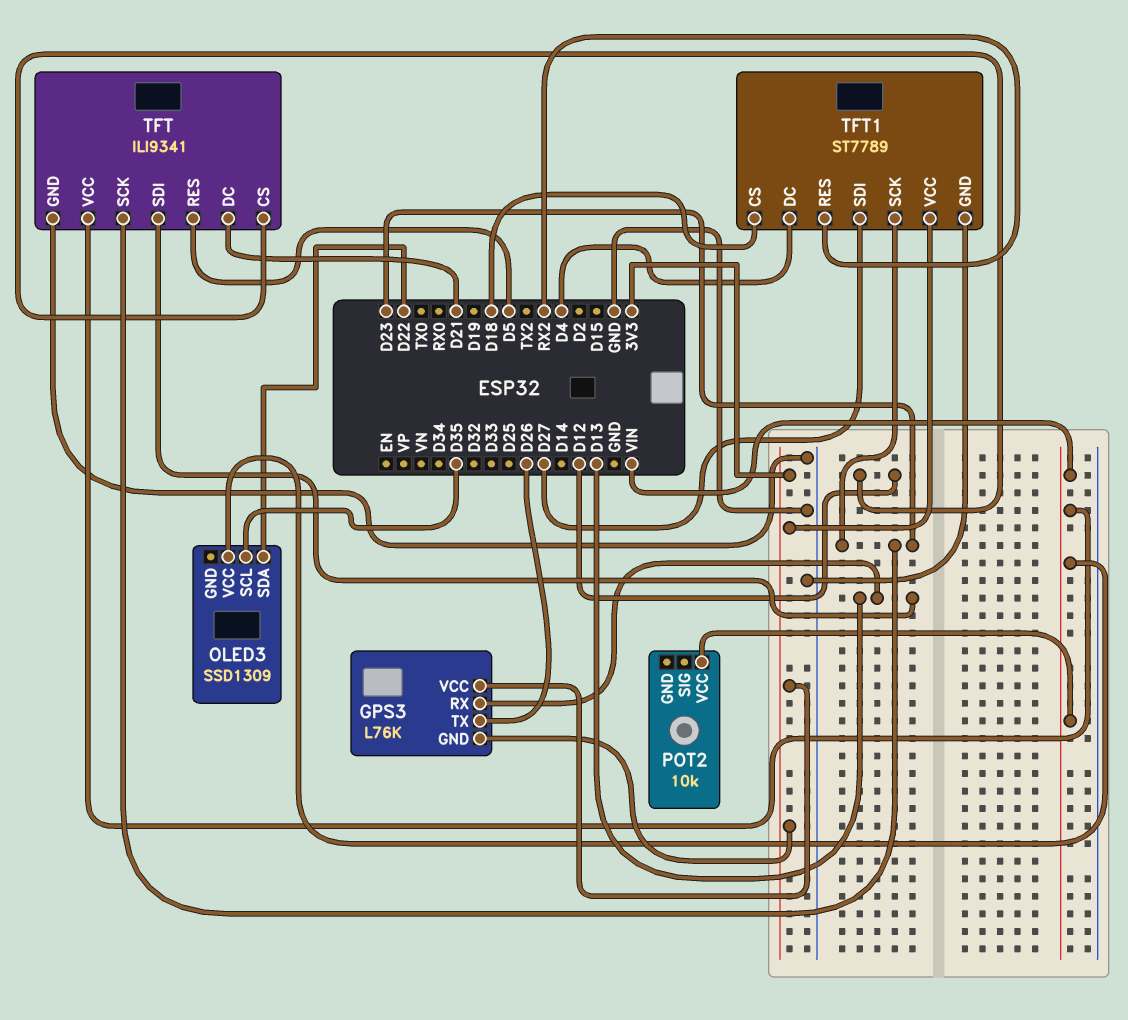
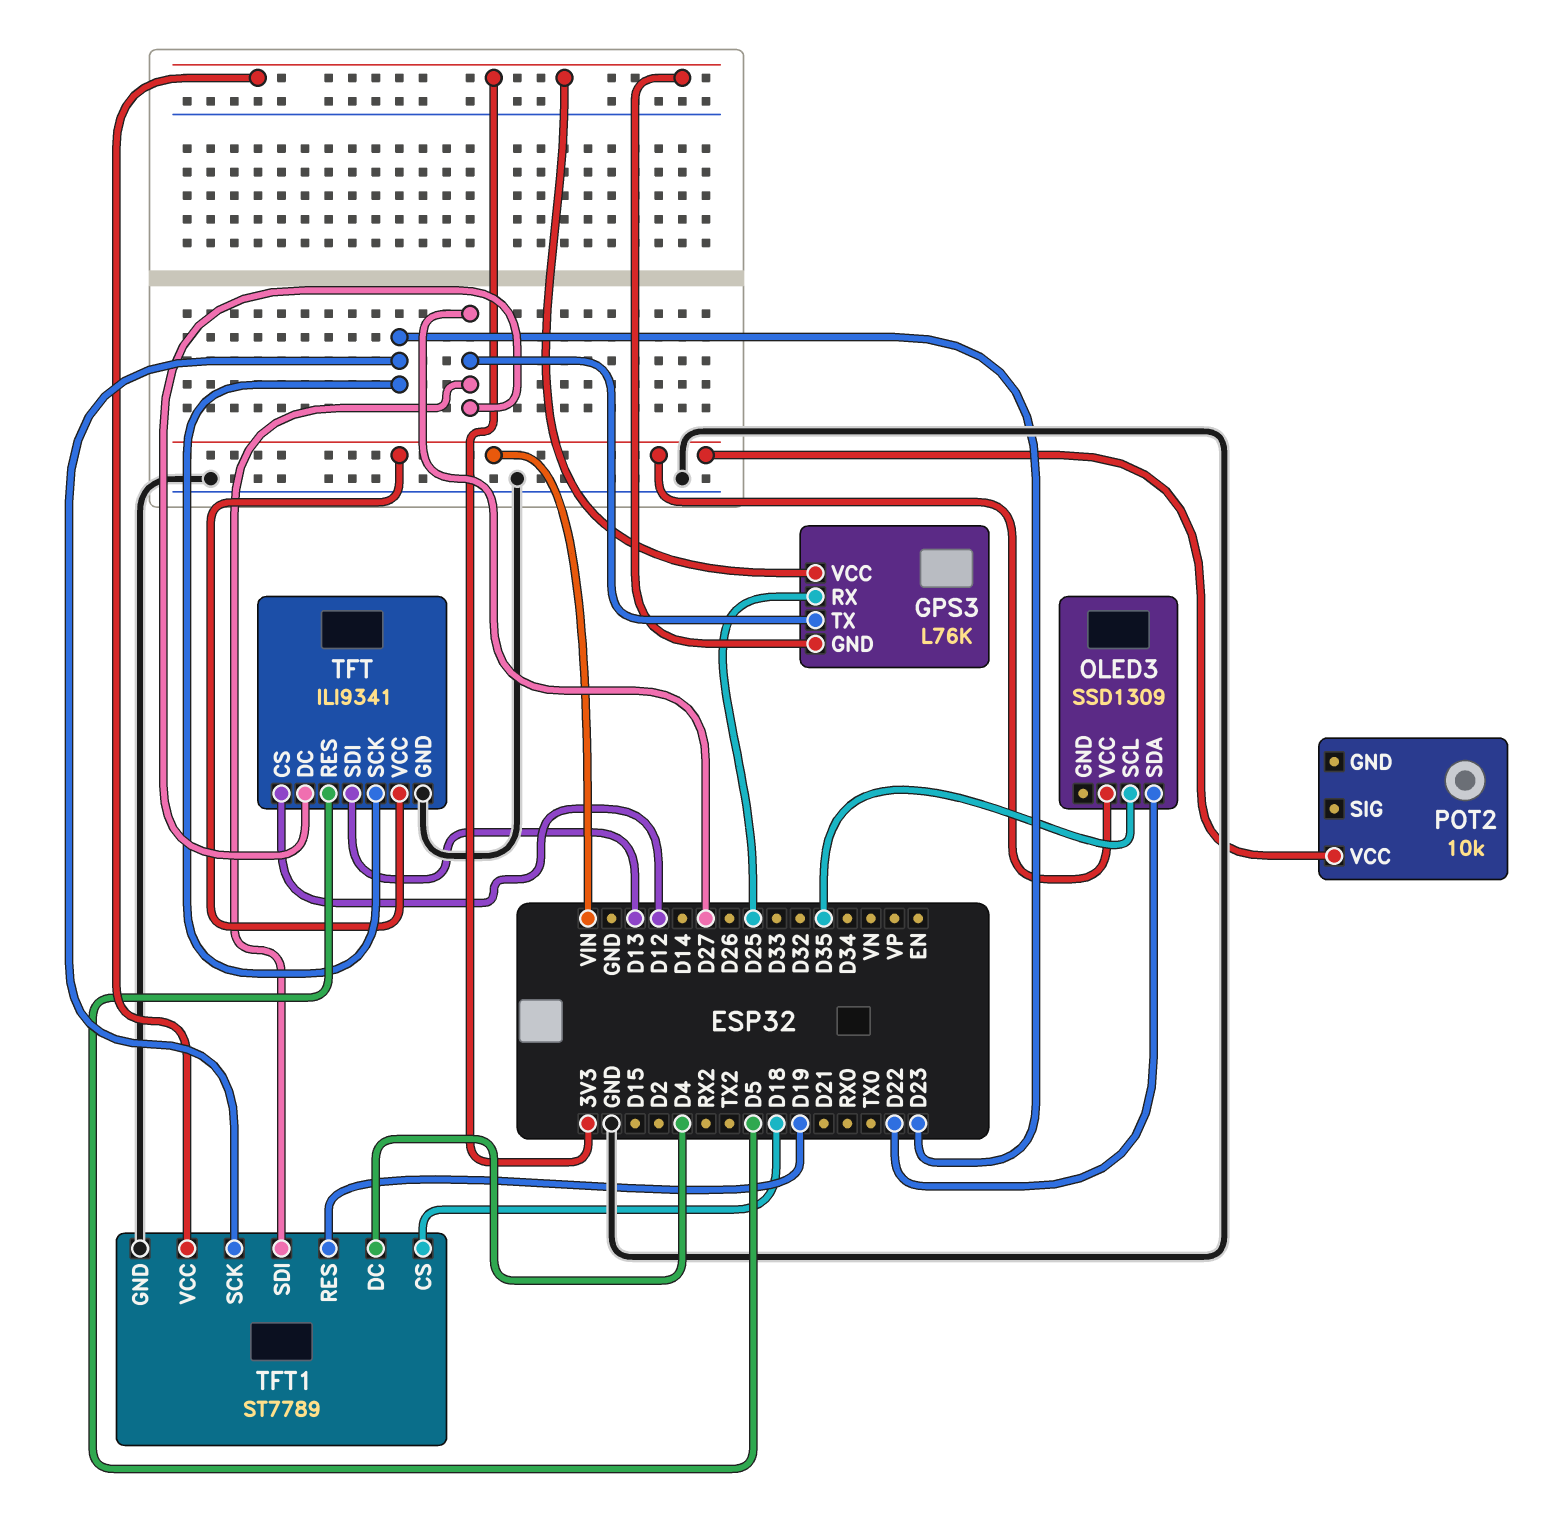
GPS3 pin RX: D13 -> D25
GPS3 pin TX: D26 -> D27
TFT pin DC: D21 -> D27
TFT1 pin RES: RX2 -> D19

